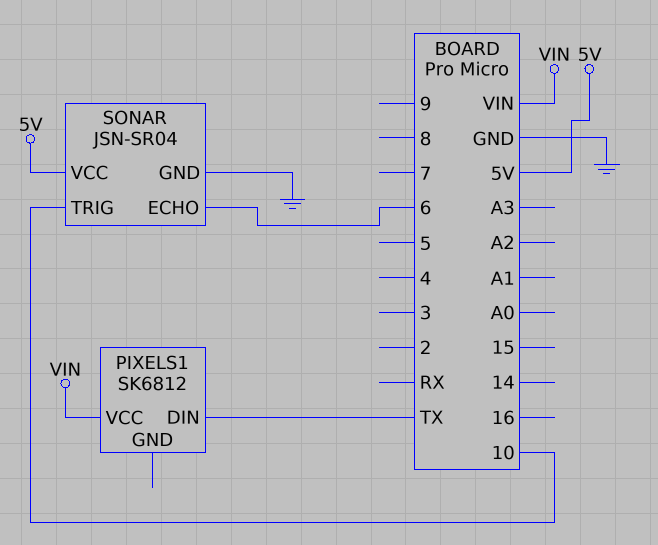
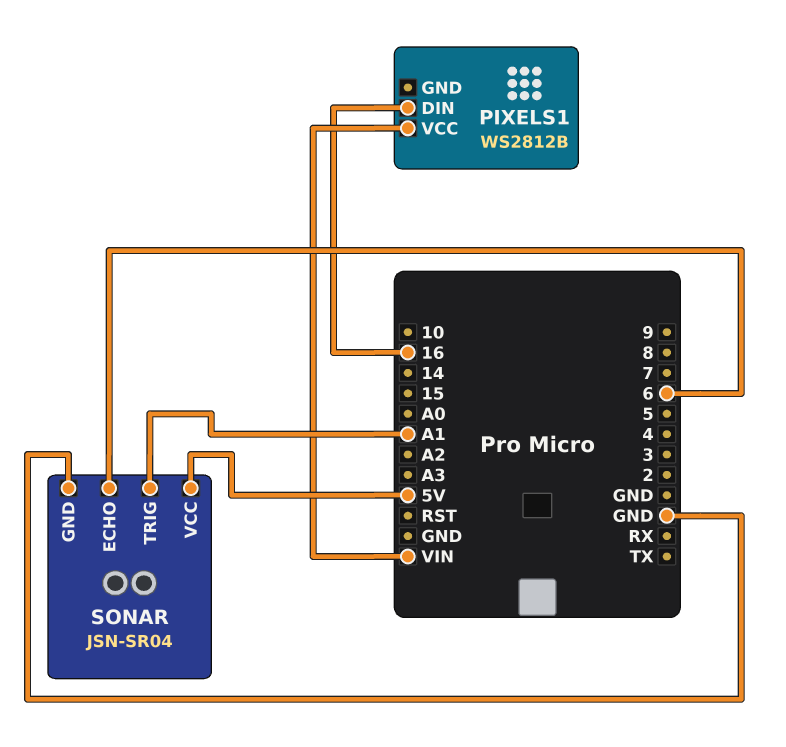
PIXELS1: SK6812 -> WS2812B
PIXELS1 pin DIN: TX -> 16
SONAR pin TRIG: 10 -> A1

